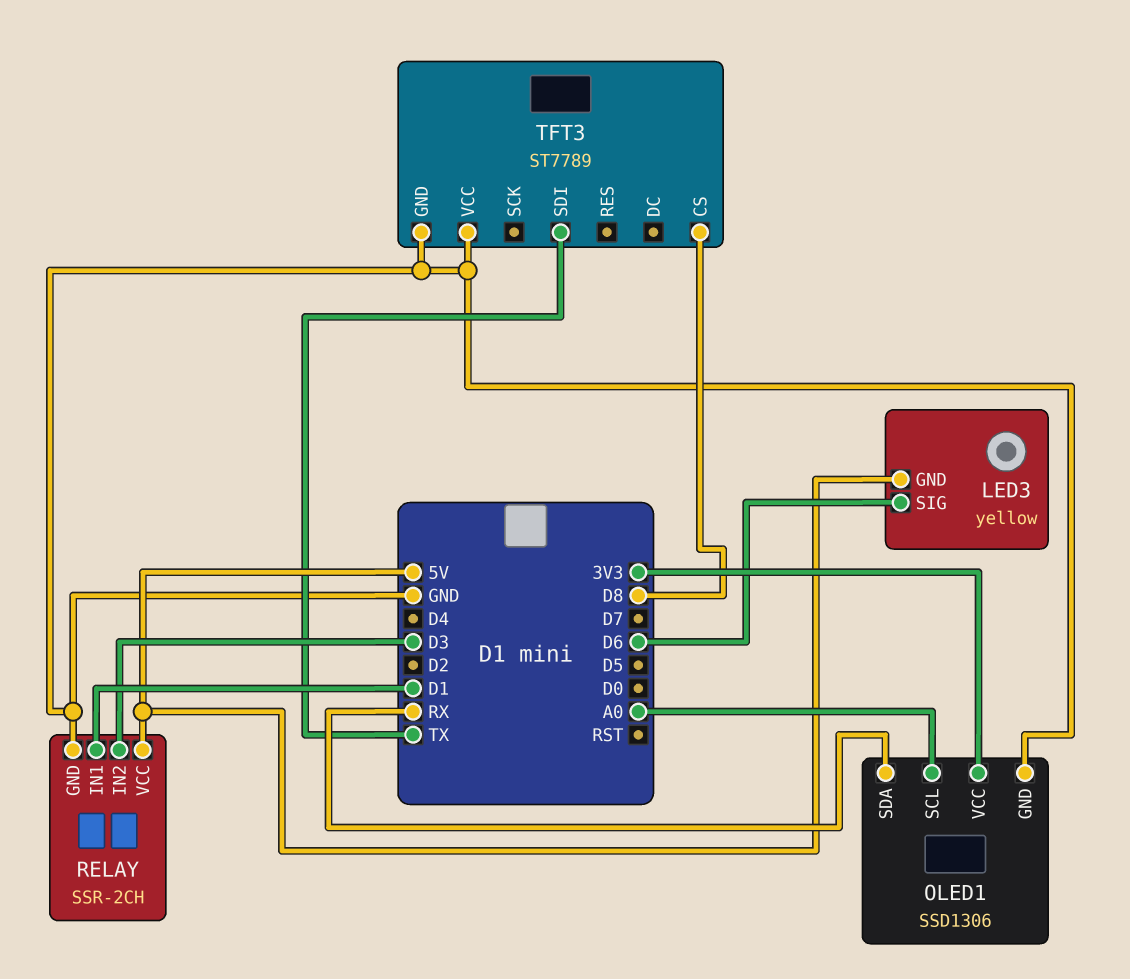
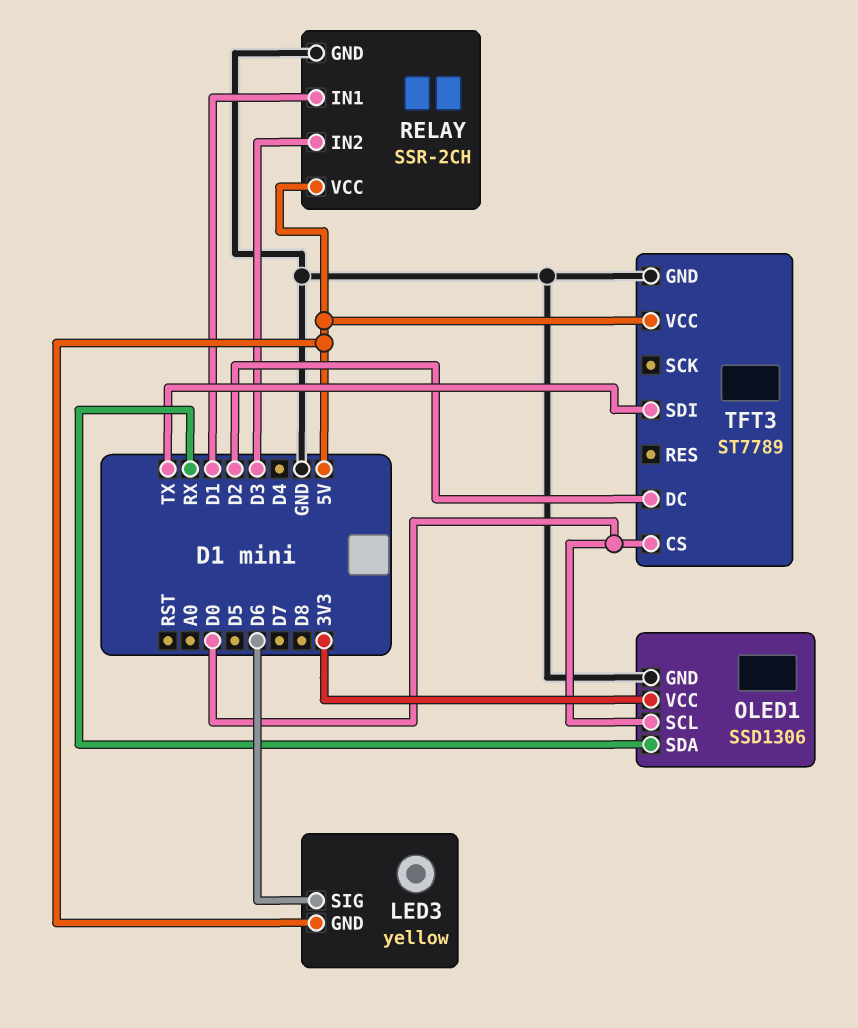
OLED1 pin SCL: A0 -> D0
TFT3 pin CS: D8 -> D0
TFT3 pin DC: none -> D2
TFT3 pin VCC: GND -> 5V

